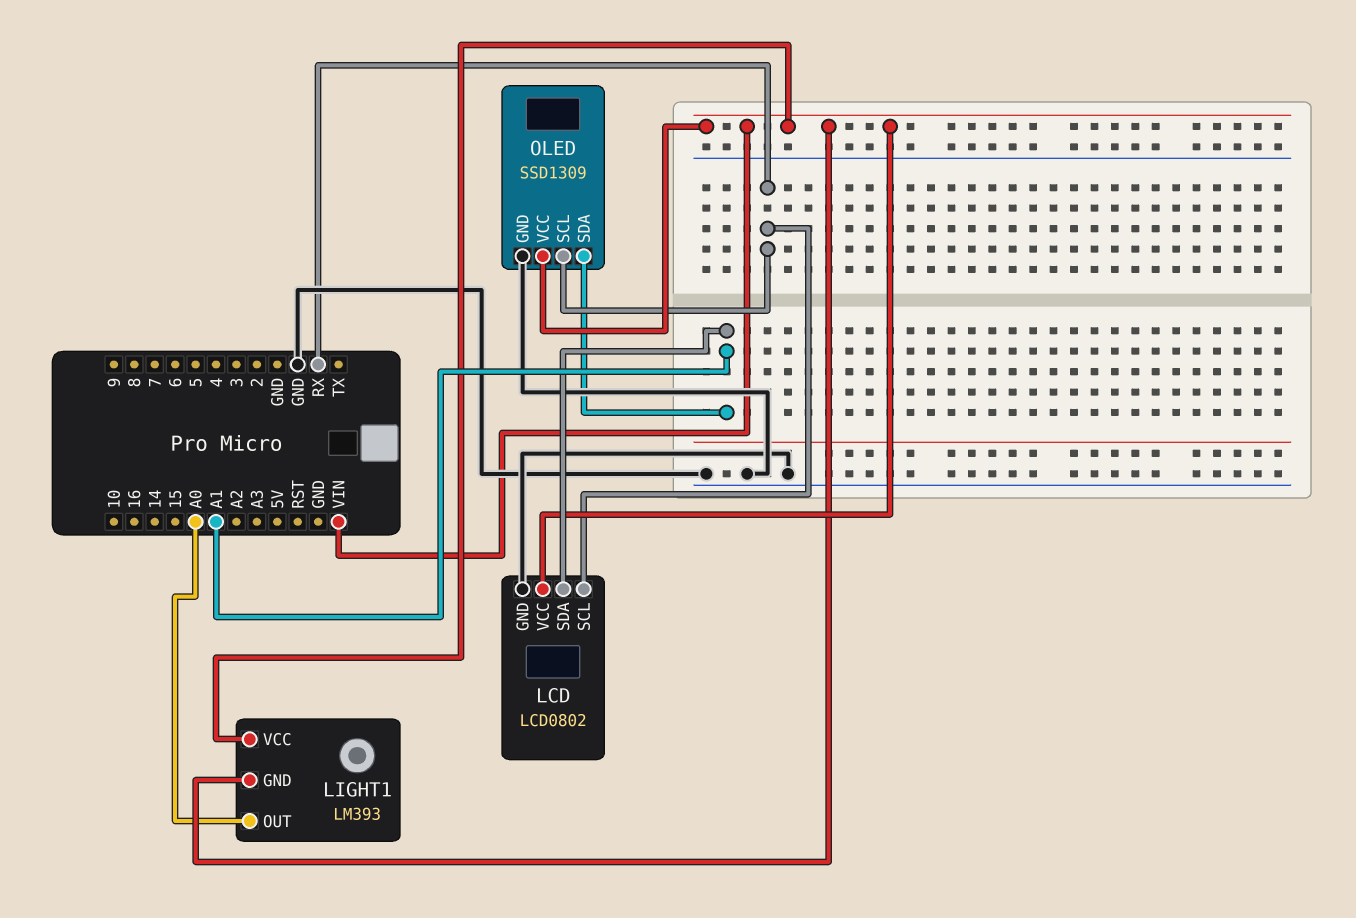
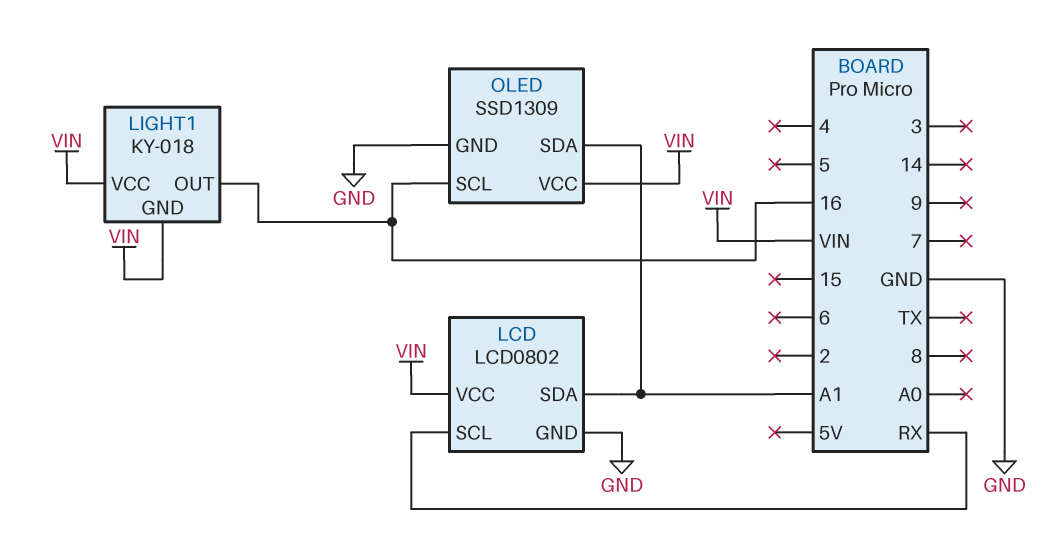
LIGHT1: LM393 -> KY-018
LIGHT1 pin OUT: A0 -> 16
OLED pin SCL: RX -> 16

